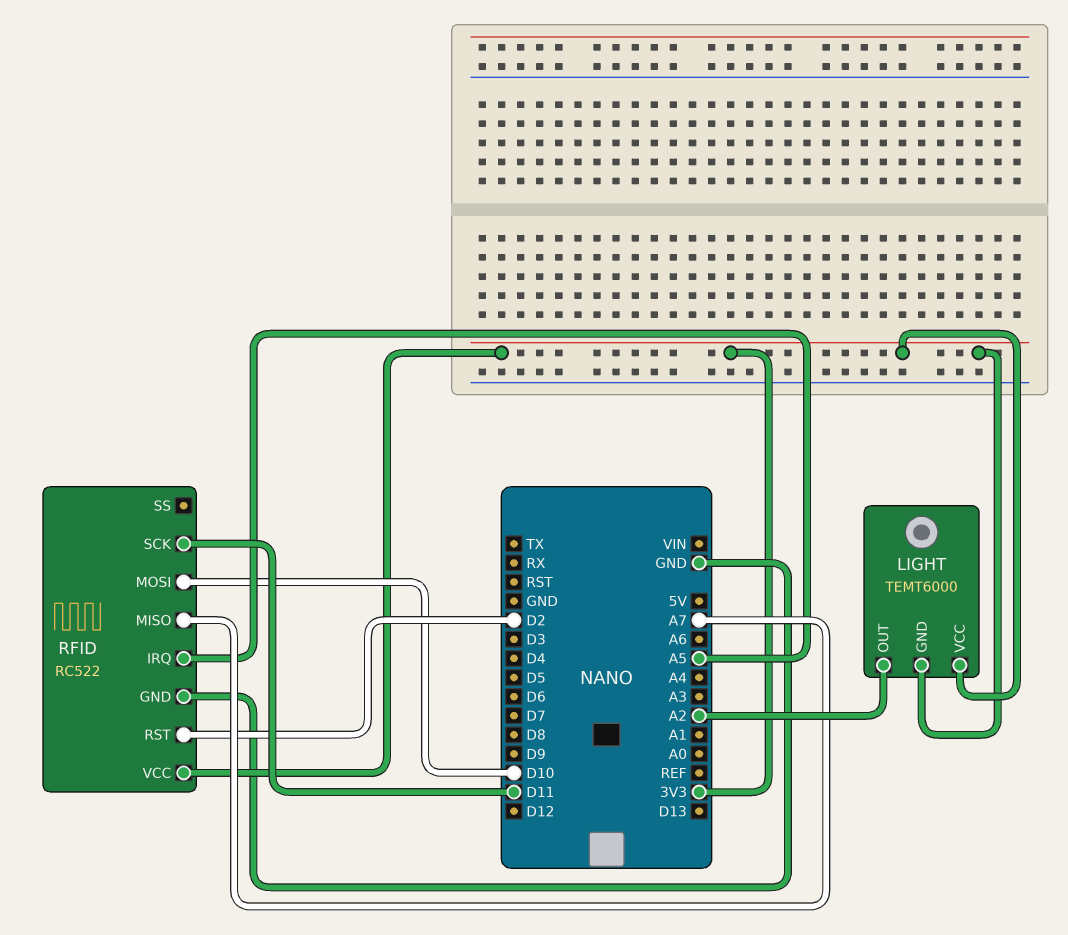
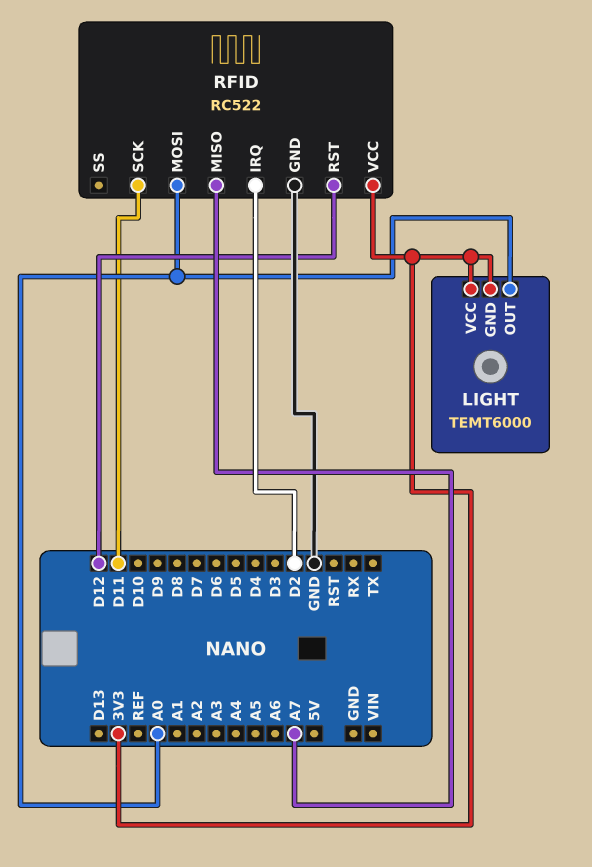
LIGHT pin OUT: A2 -> A0
RFID pin IRQ: A5 -> D2
RFID pin MOSI: D10 -> A0
RFID pin RST: D2 -> D12

